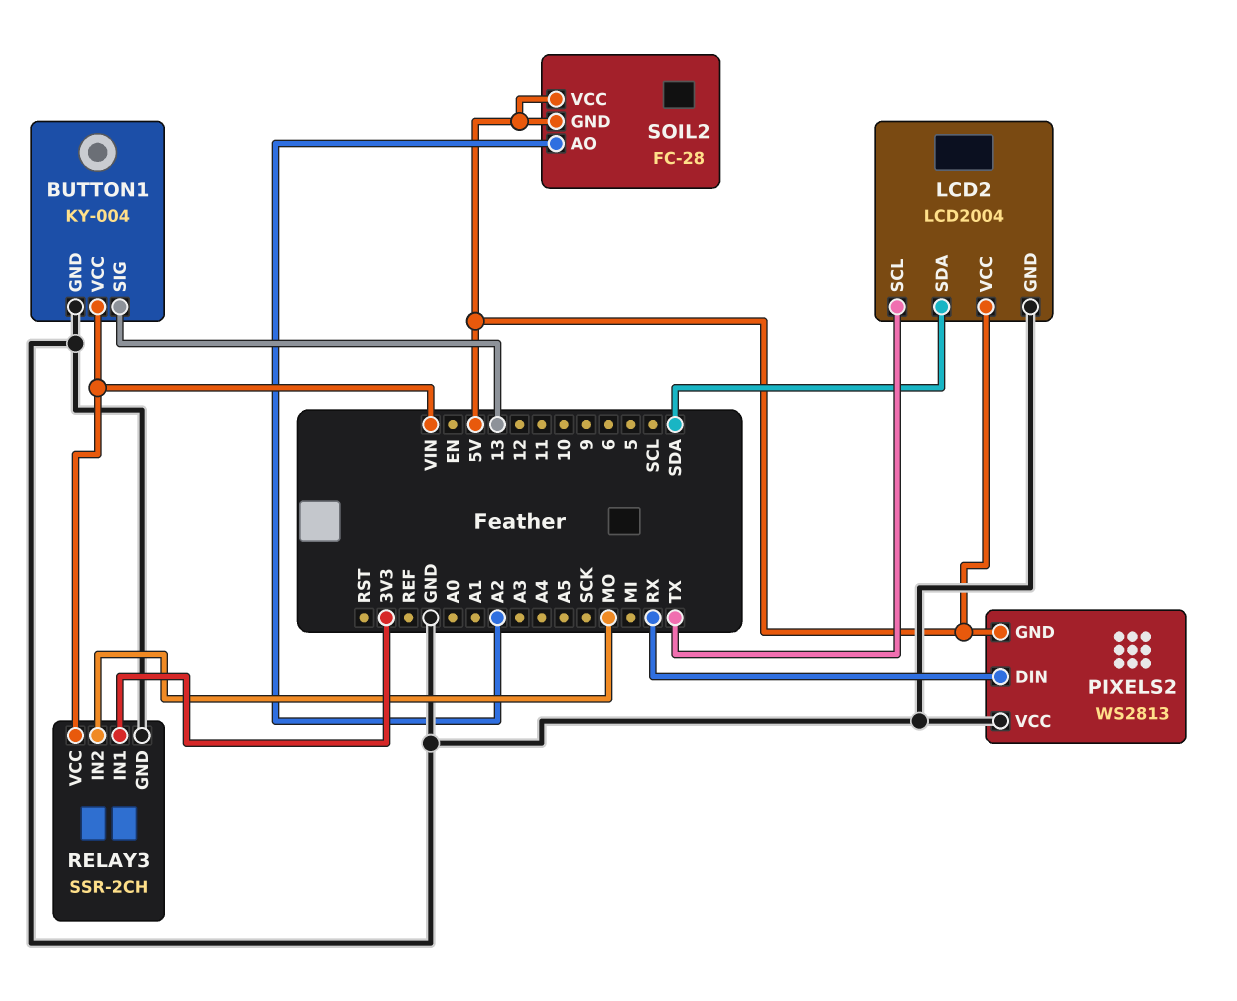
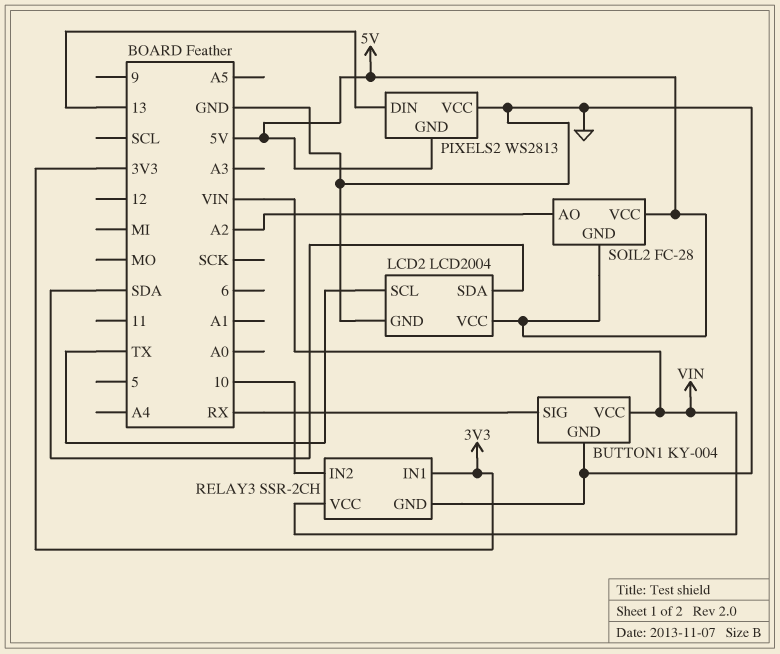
BUTTON1 pin SIG: 13 -> RX
PIXELS2 pin DIN: RX -> 13
RELAY3 pin IN2: MO -> 10

